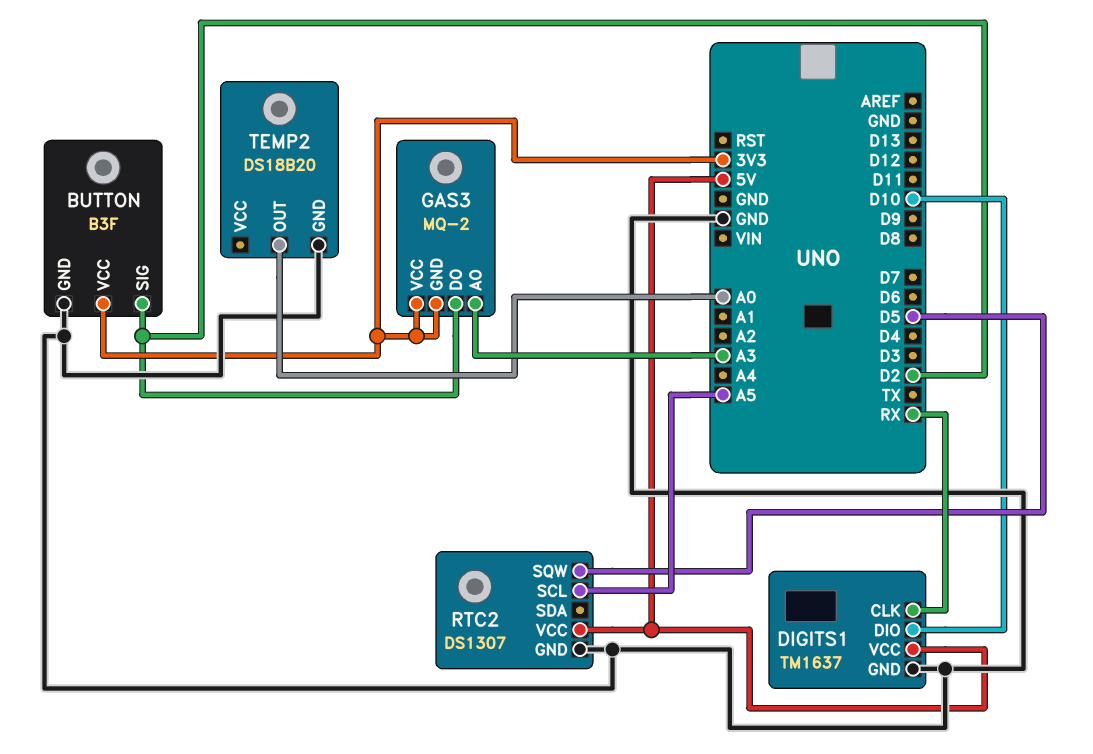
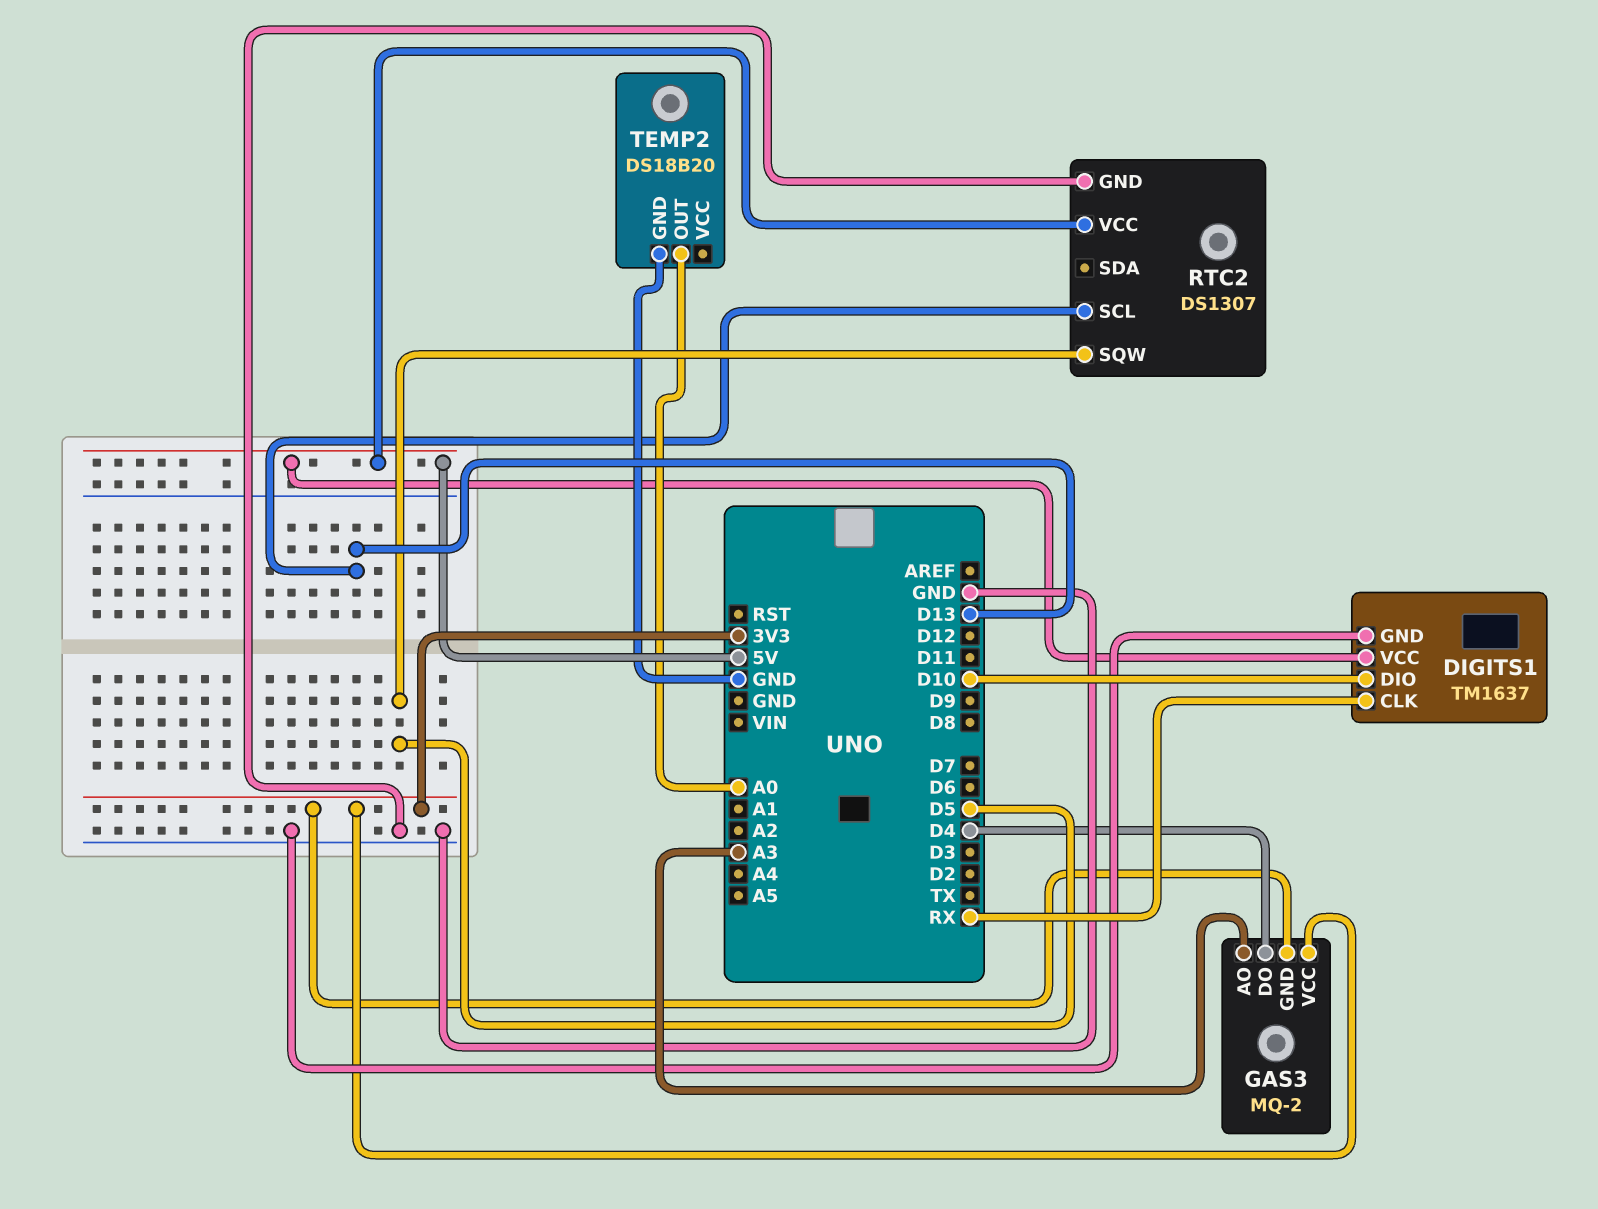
BUTTON: B3F -> none
BUTTON pin GND: GND -> none
BUTTON pin SIG: D2 -> none
BUTTON pin VCC: 3V3 -> none
GAS3 pin DO: D2 -> D4
RTC2 pin SCL: A5 -> D13

